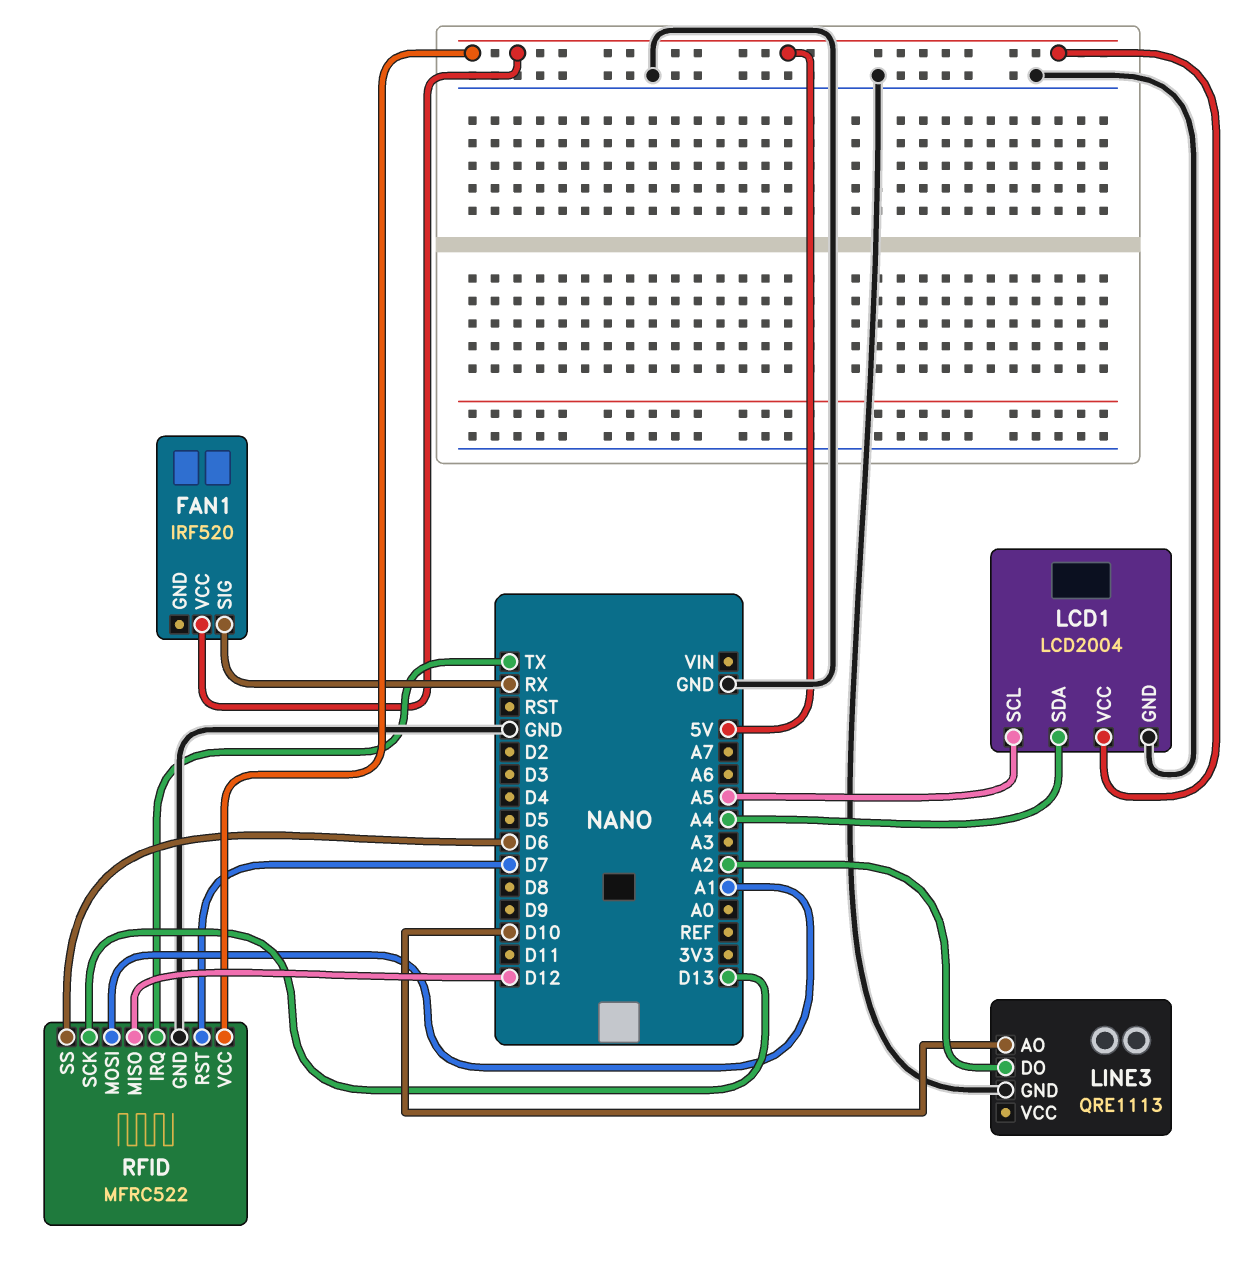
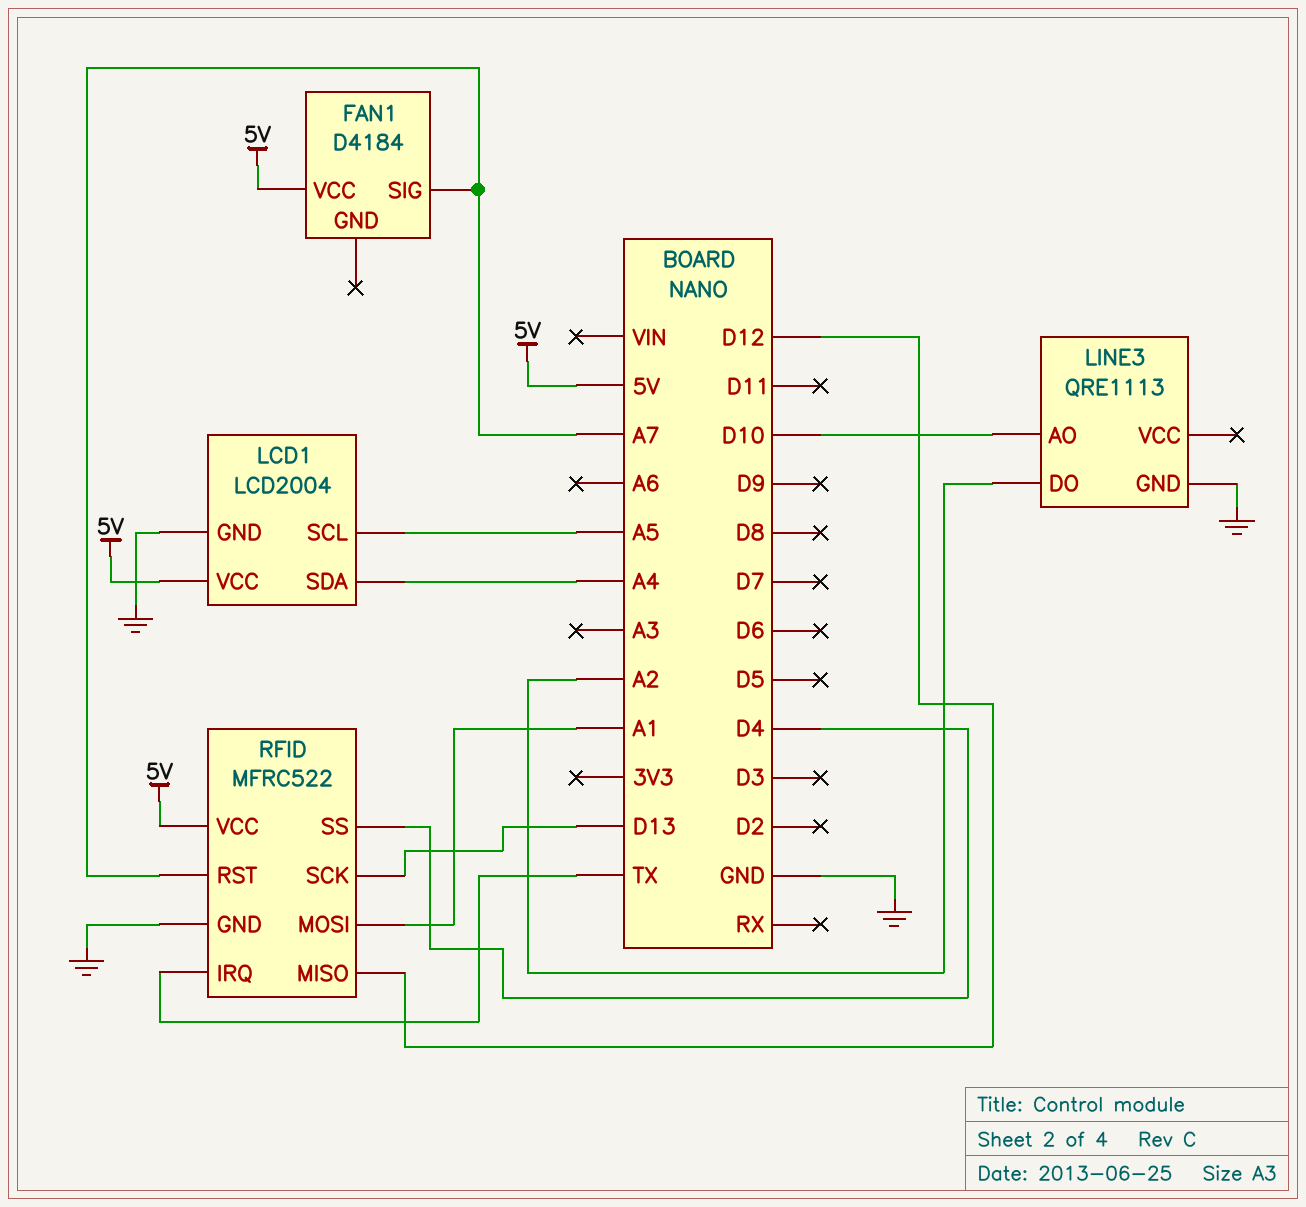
FAN1: IRF520 -> D4184
FAN1 pin SIG: RX -> A7
RFID pin RST: D7 -> A7
RFID pin SS: D6 -> D4

